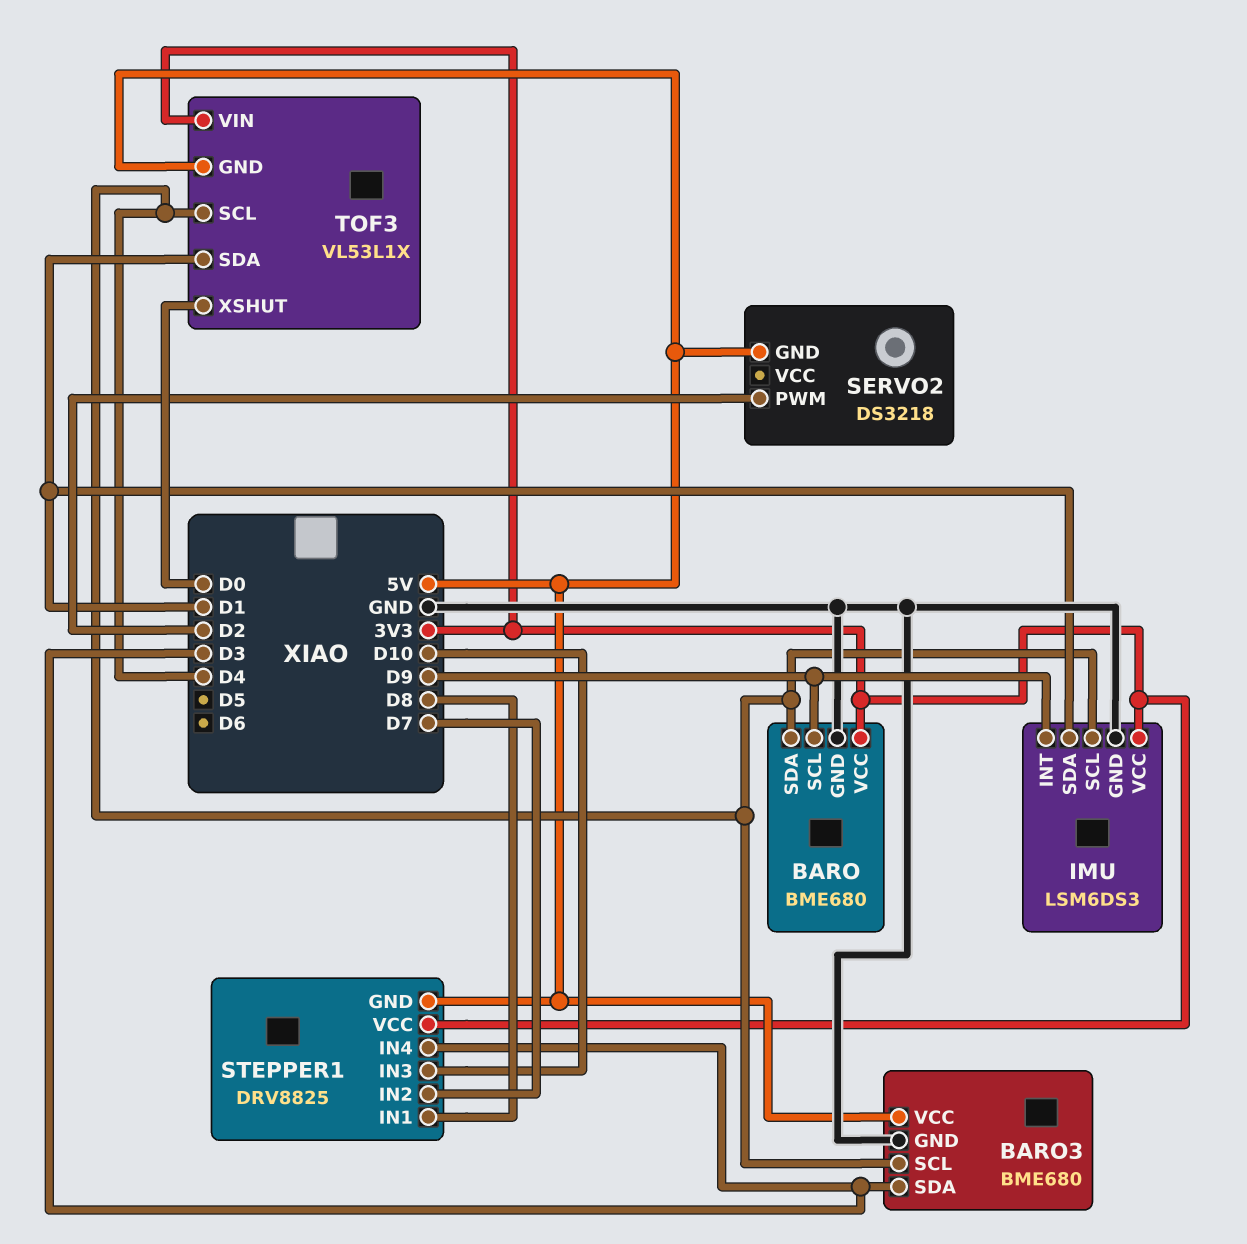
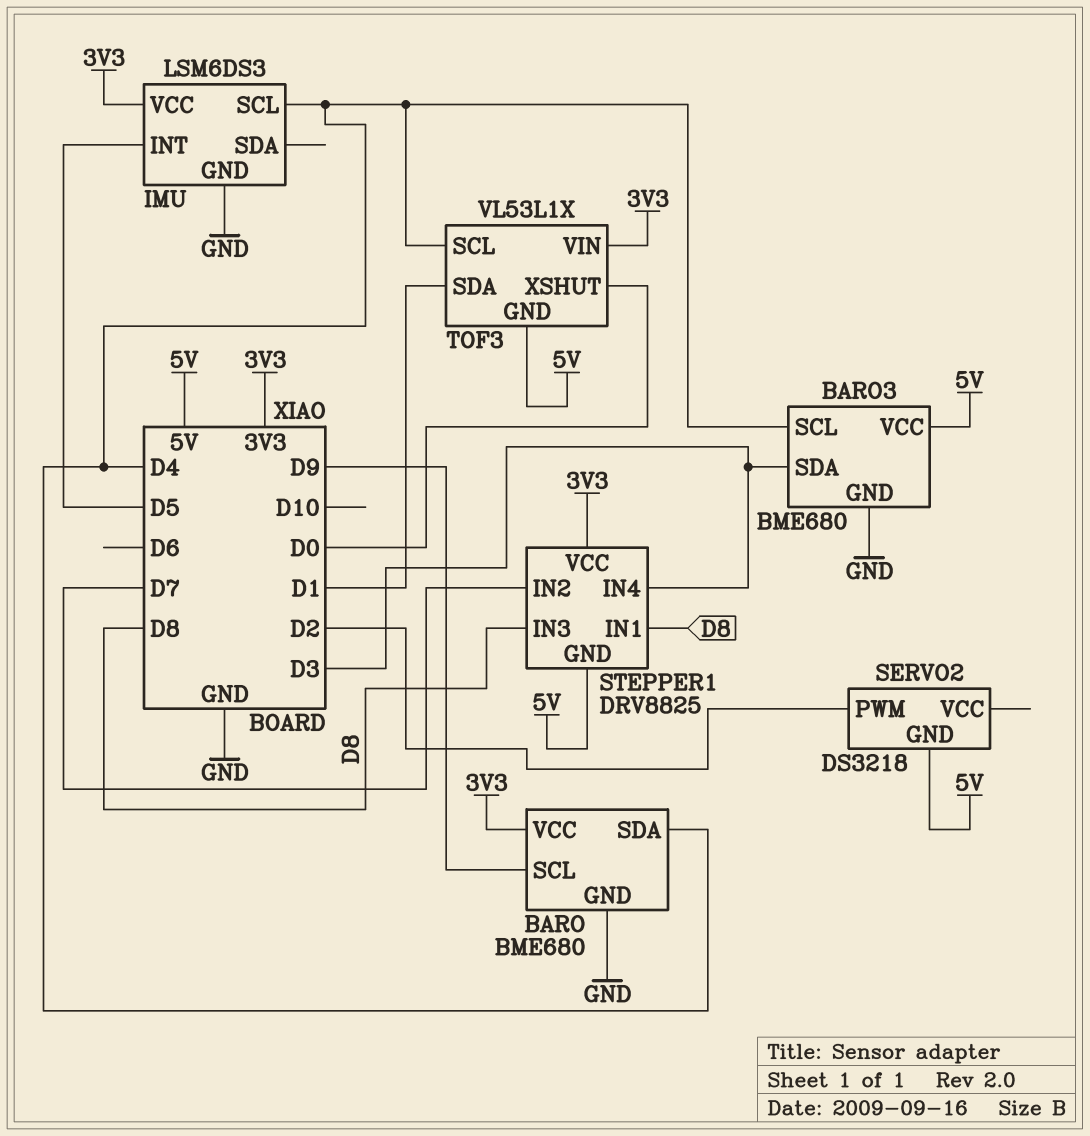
IMU pin INT: D9 -> D5
IMU pin SDA: D1 -> none
STEPPER1 pin IN3: D10 -> D8

